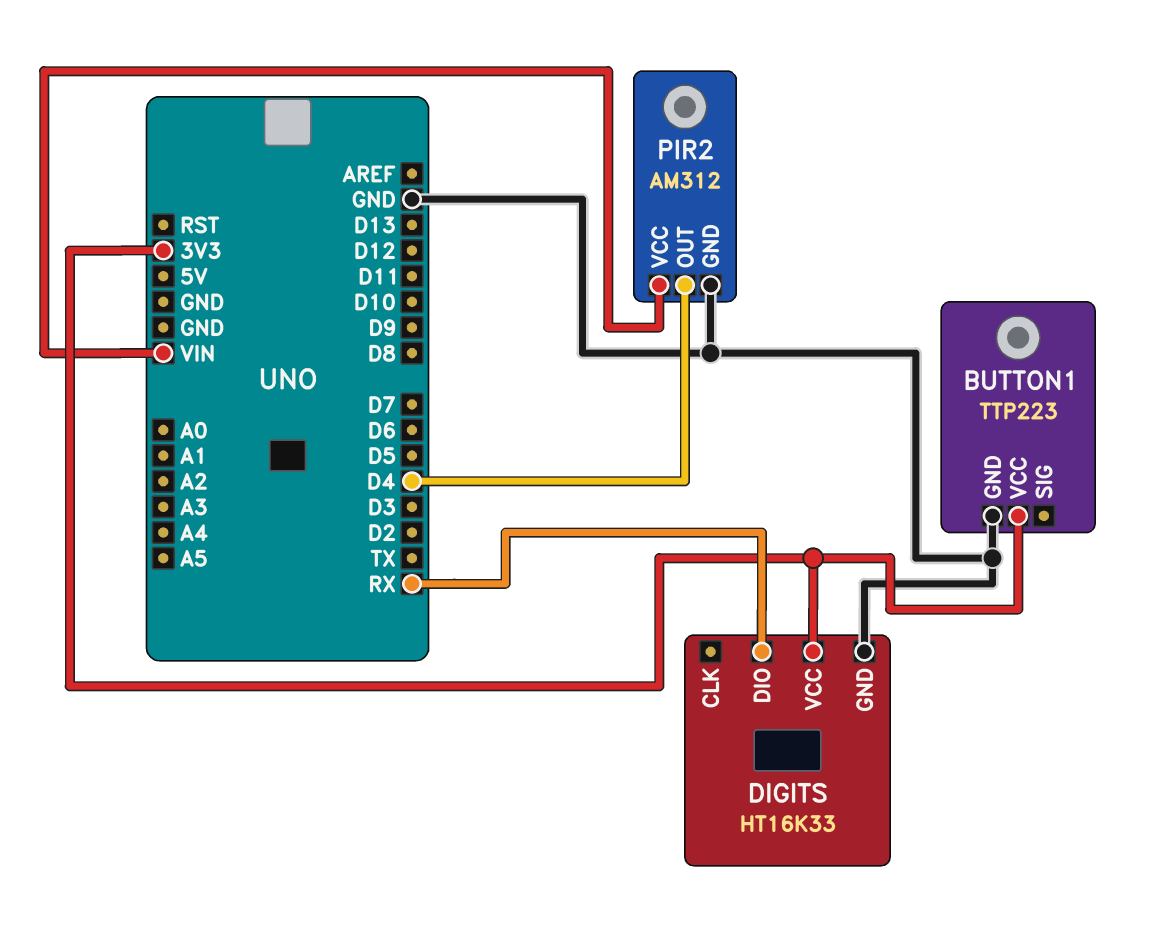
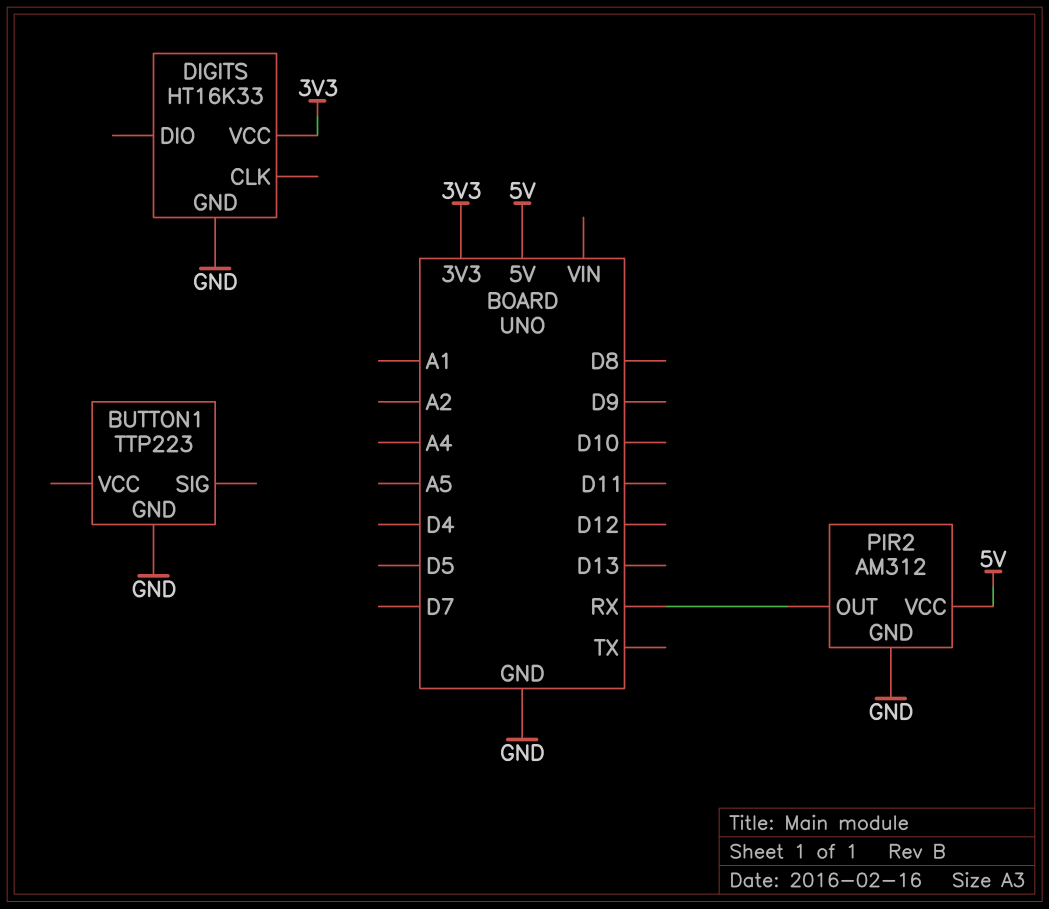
BUTTON1 pin VCC: 3V3 -> none
DIGITS pin DIO: RX -> none
PIR2 pin OUT: D4 -> RX
PIR2 pin VCC: VIN -> 5V

